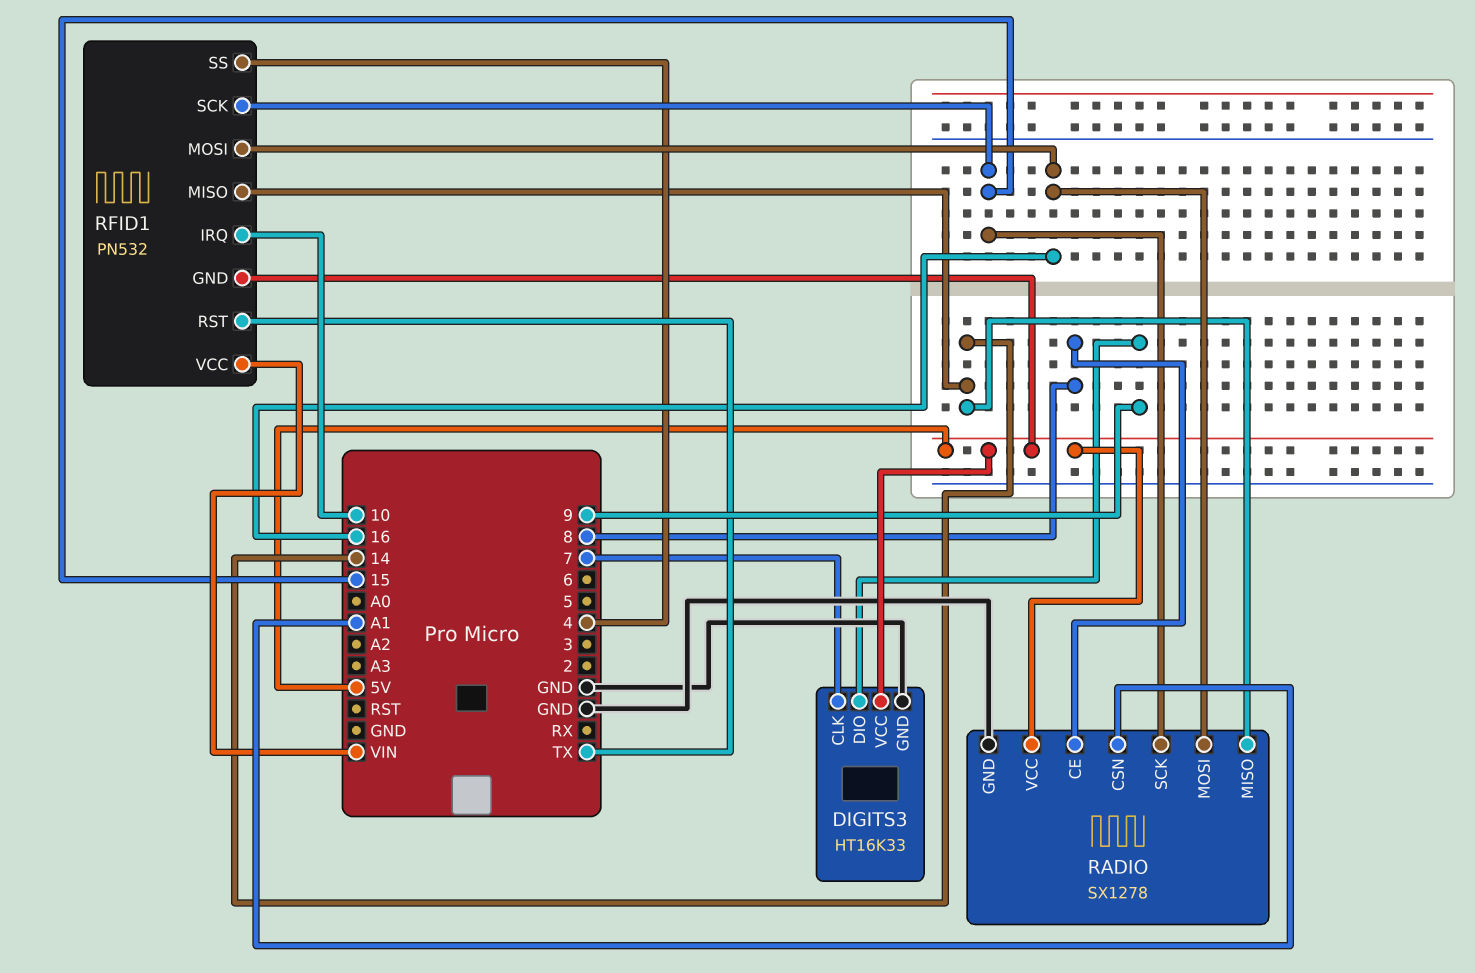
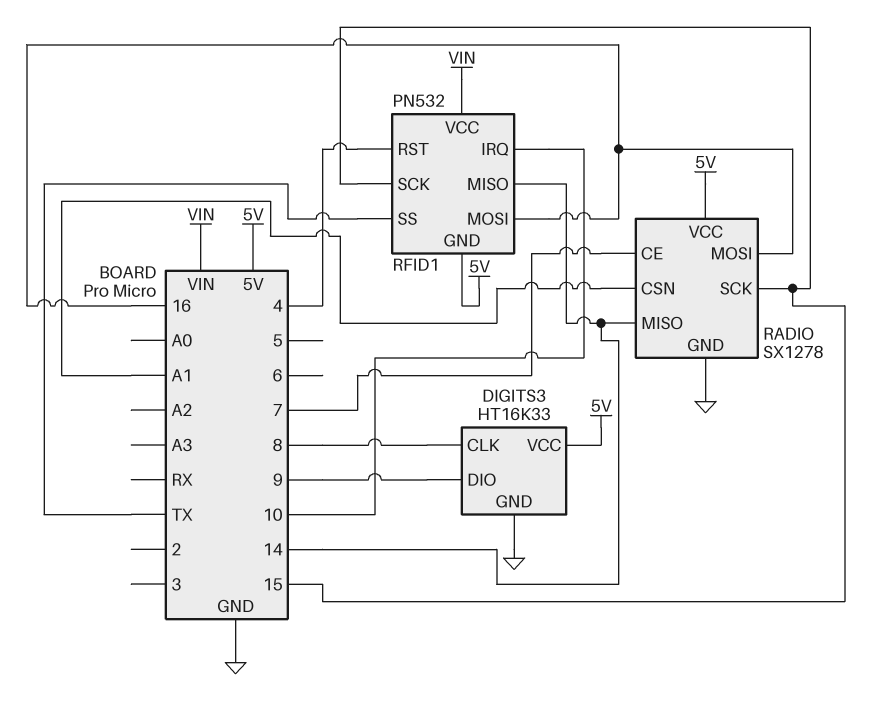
DIGITS3 pin CLK: 7 -> 8
RADIO pin CE: 8 -> 7
RFID1 pin RST: TX -> 4
RFID1 pin SS: 4 -> TX

